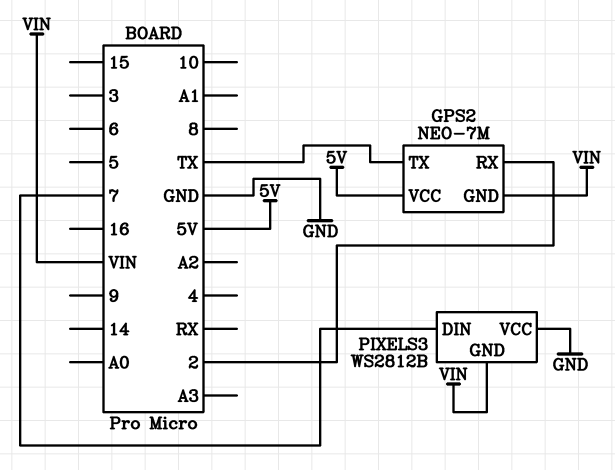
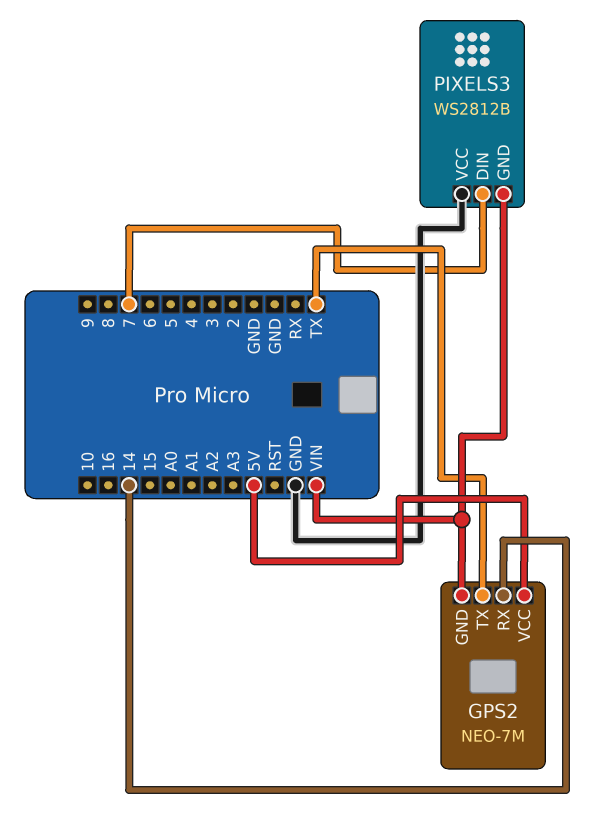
GPS2 pin RX: 2 -> 14

